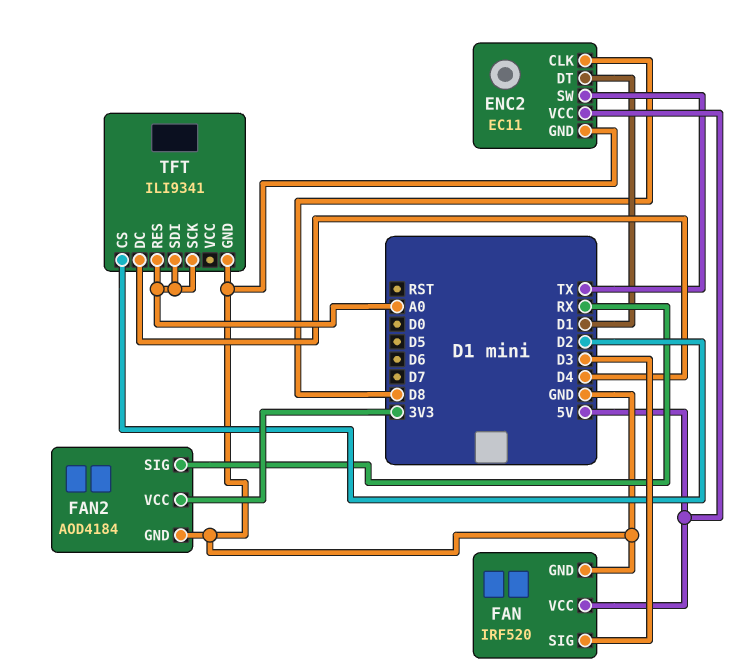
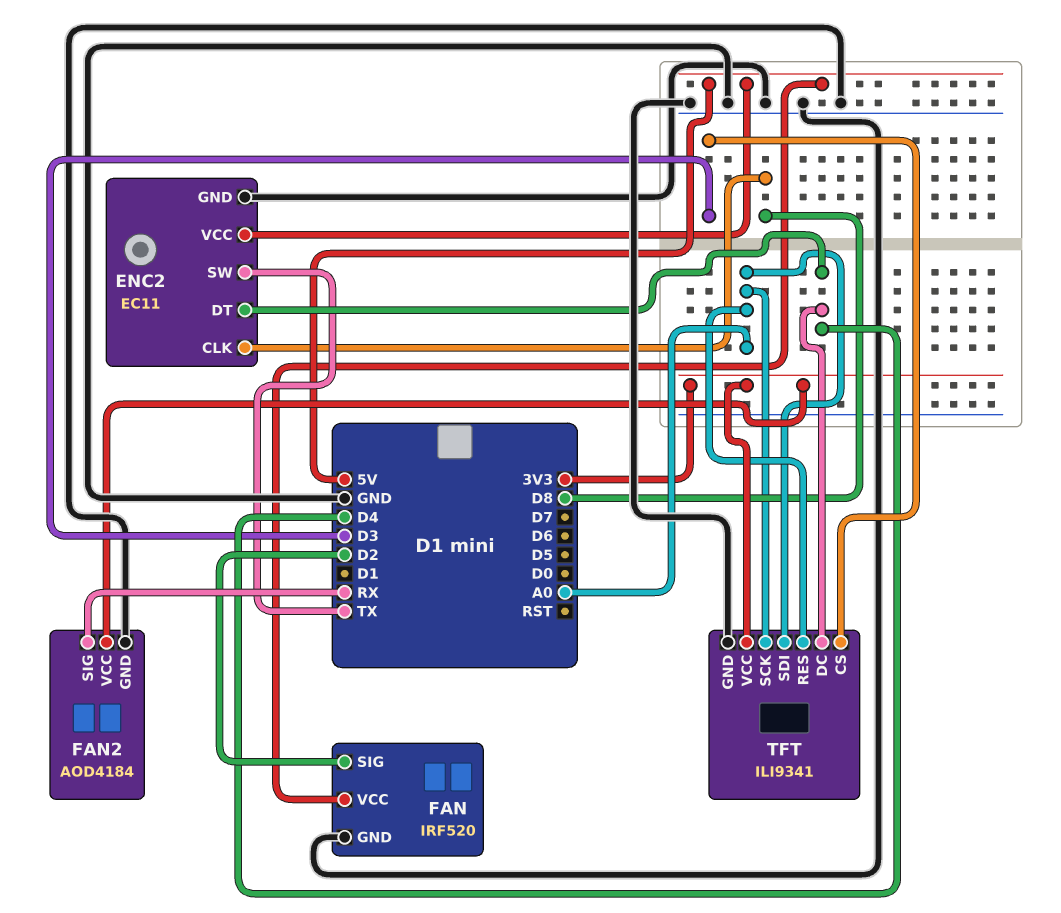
ENC2 pin DT: D1 -> D4
FAN pin SIG: D3 -> D2
TFT pin CS: D2 -> D3
TFT pin VCC: none -> 3V3

